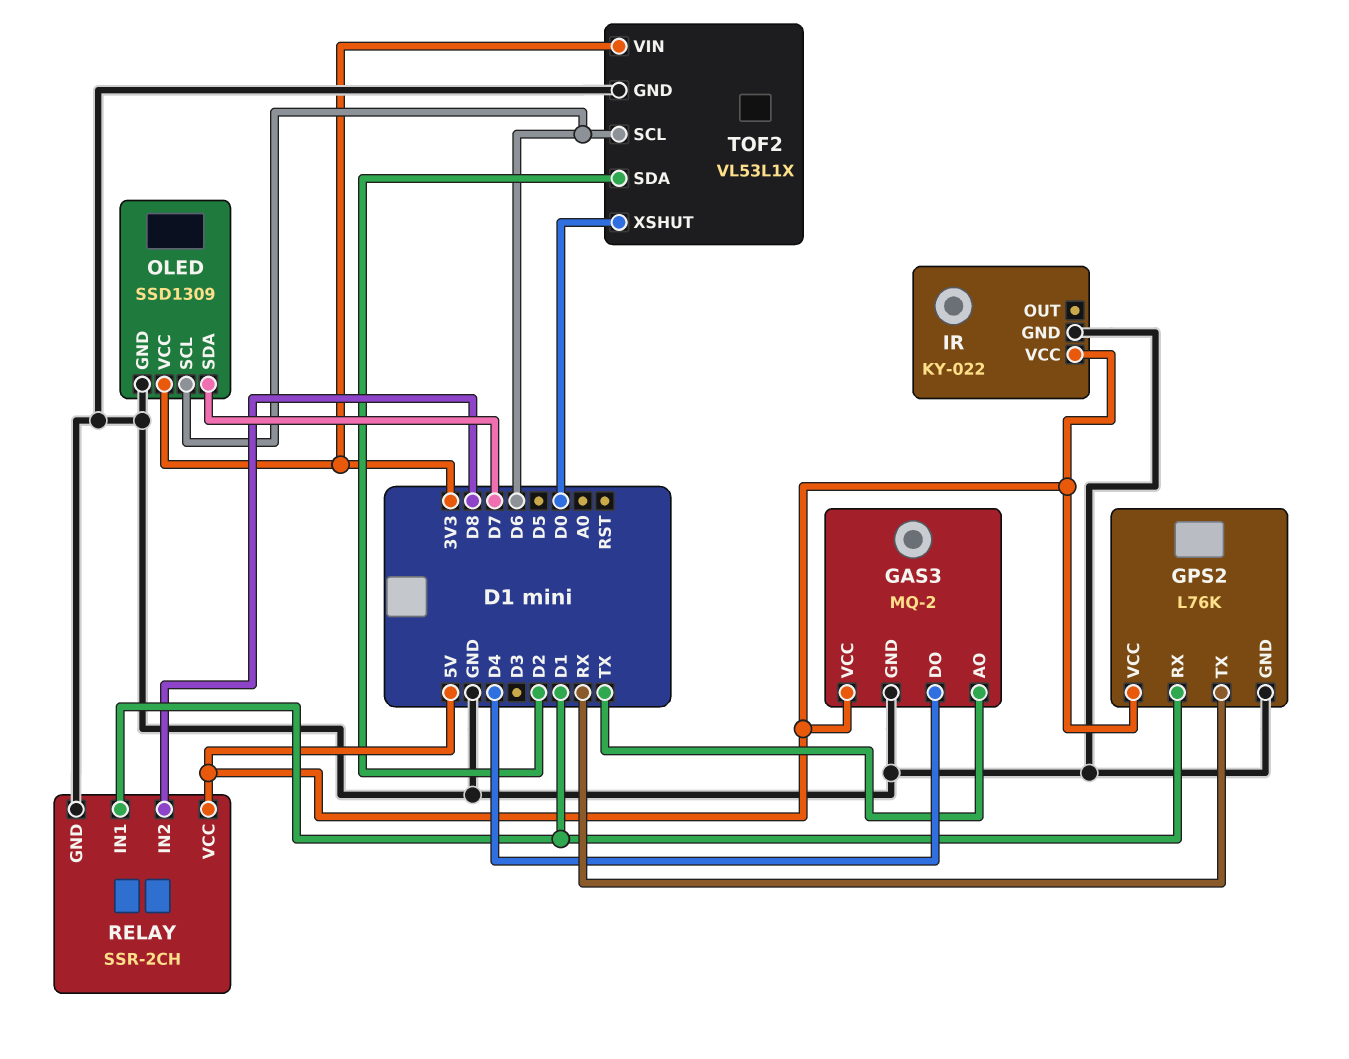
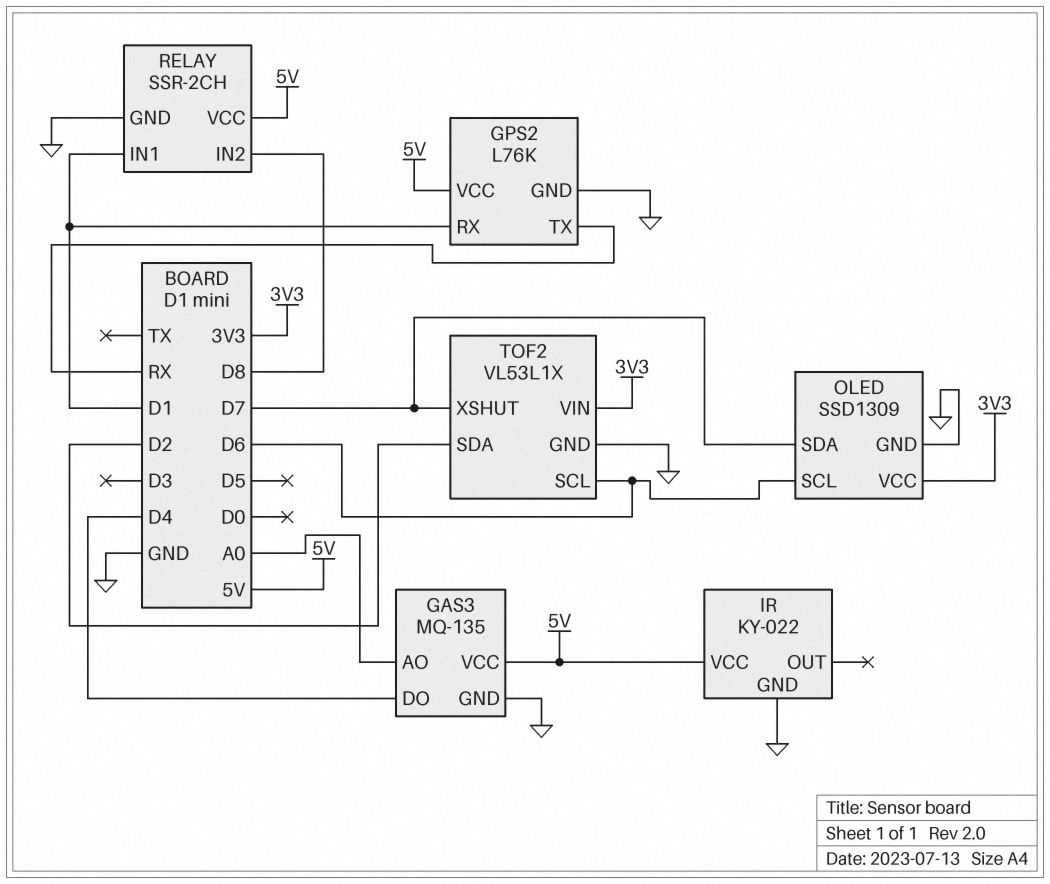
GAS3: MQ-2 -> MQ-135
GAS3 pin AO: TX -> A0
TOF2 pin XSHUT: D0 -> D7

